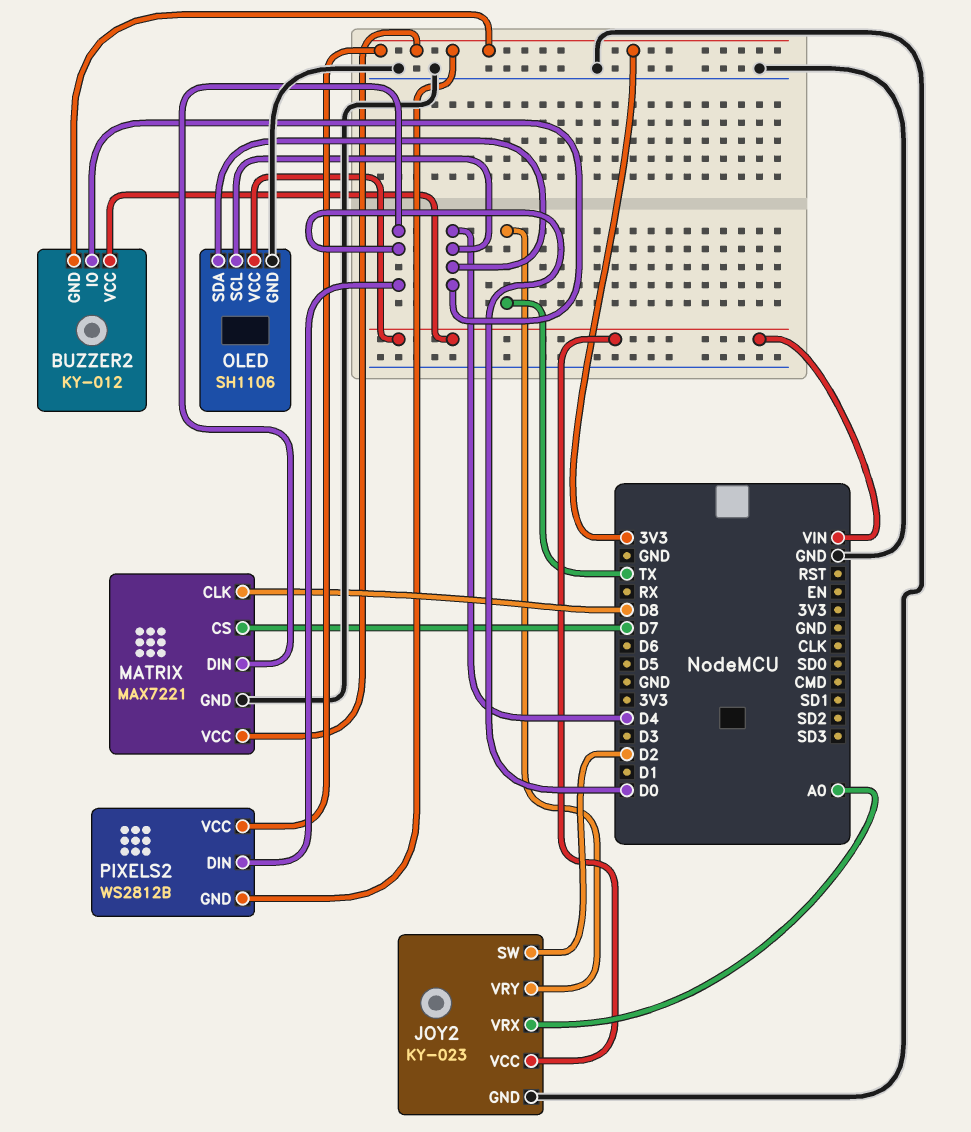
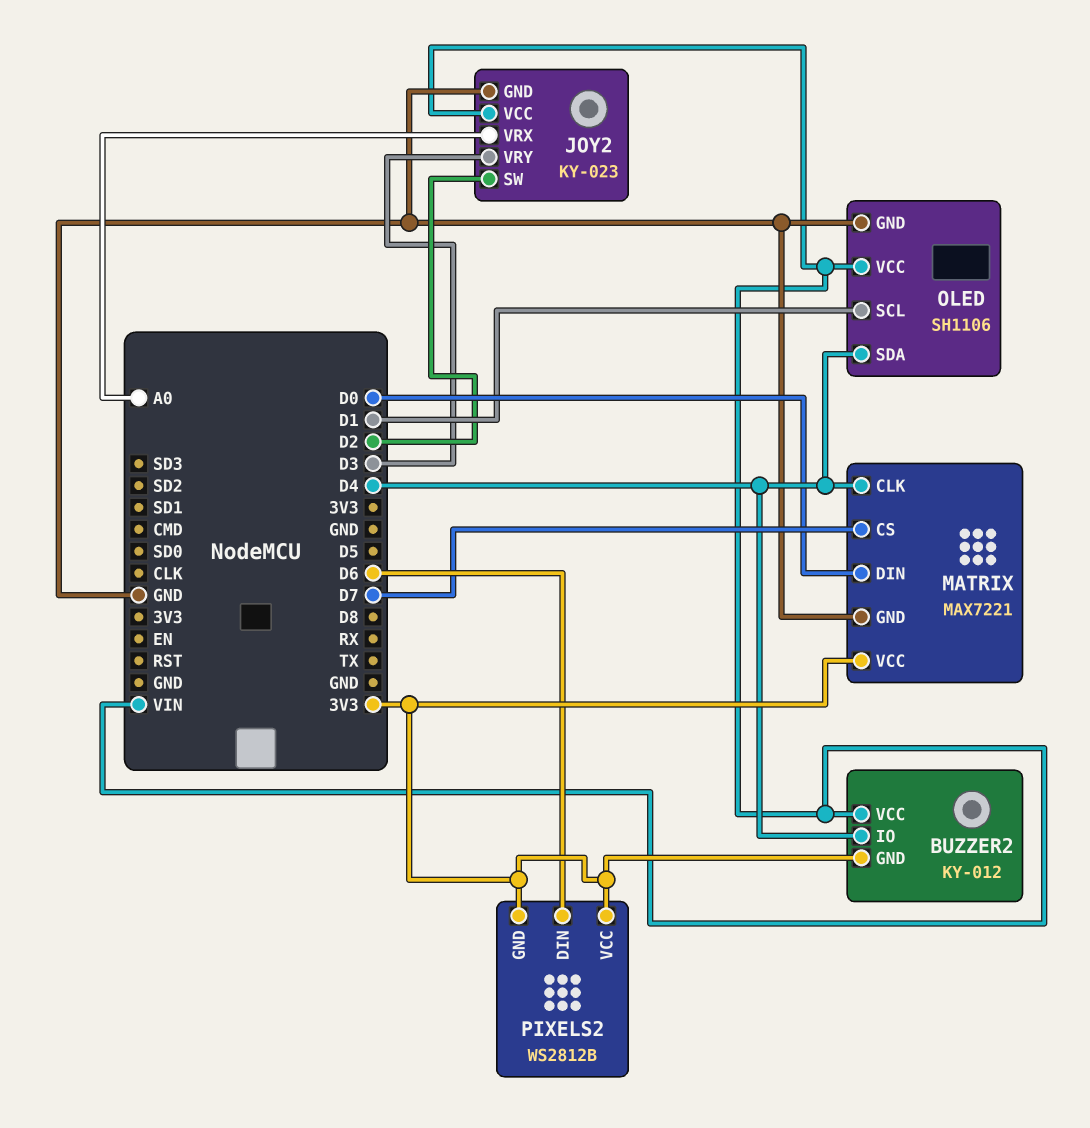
JOY2 pin VRY: TX -> D3
MATRIX pin CLK: D8 -> D4
OLED pin SCL: D4 -> D1
PIXELS2 pin DIN: D0 -> D6

